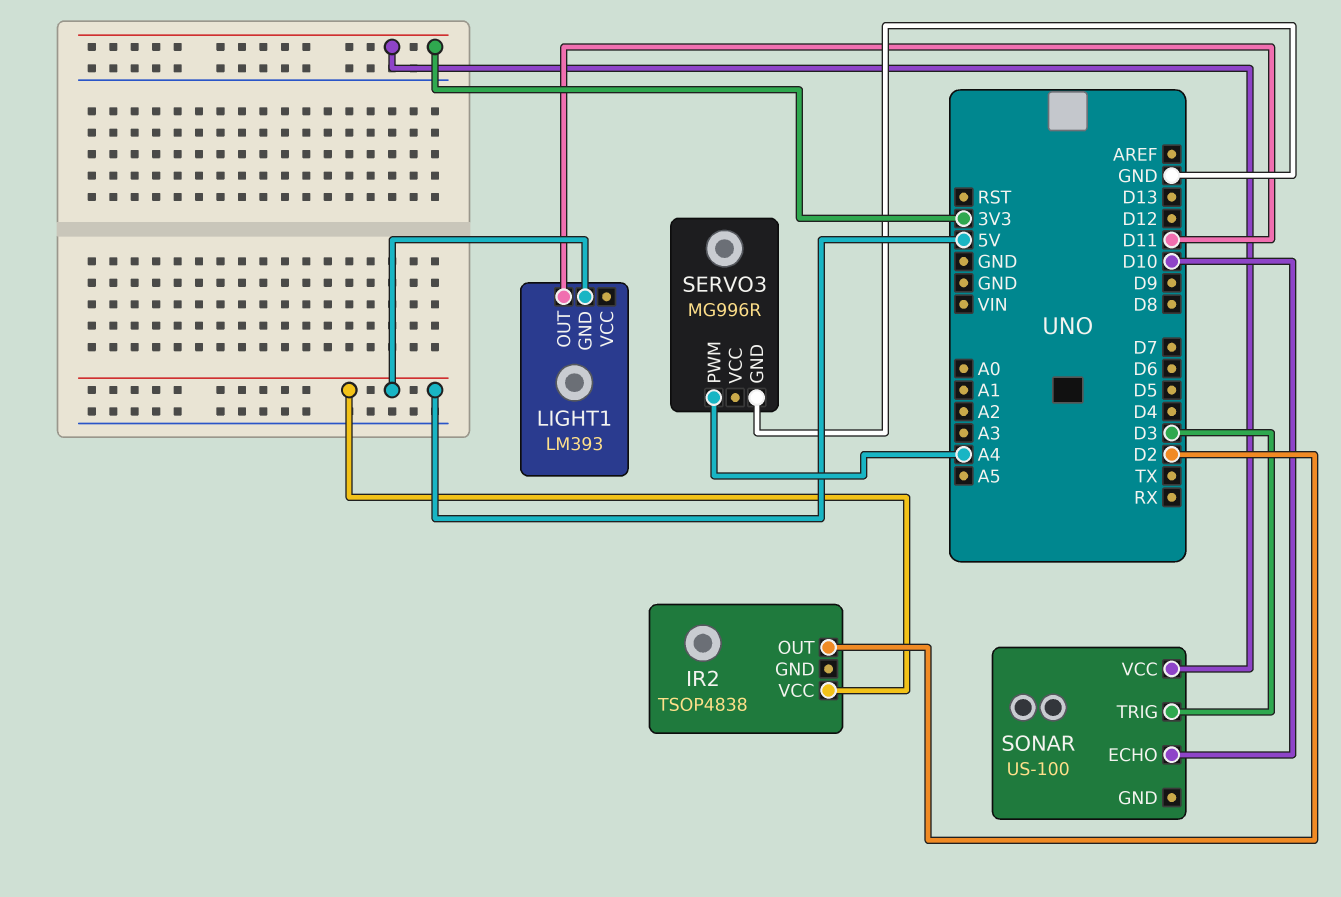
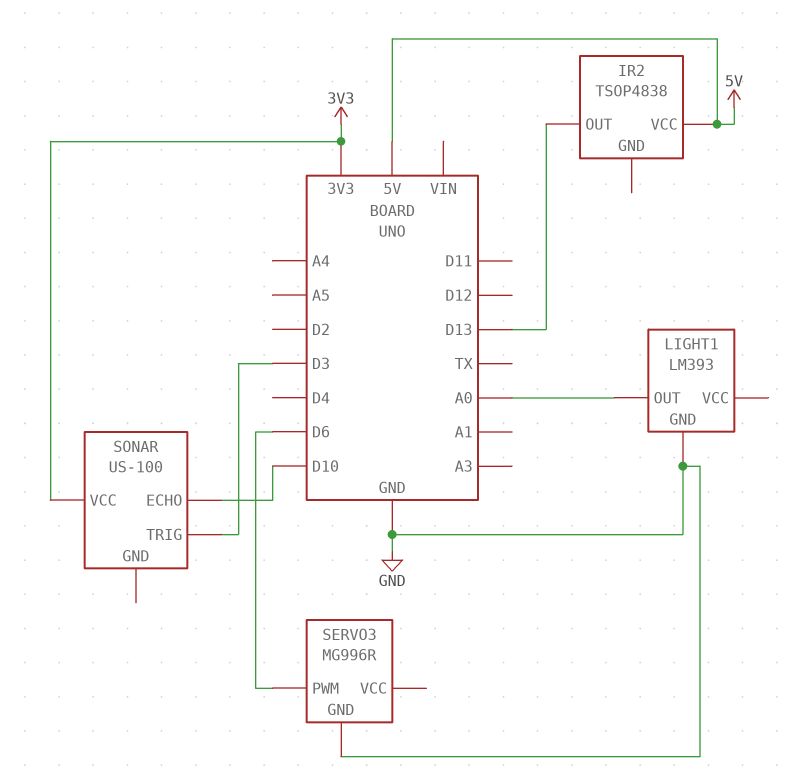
IR2 pin OUT: D2 -> D13
LIGHT1 pin GND: 5V -> GND
LIGHT1 pin OUT: D11 -> A0
SERVO3 pin PWM: A4 -> D6

